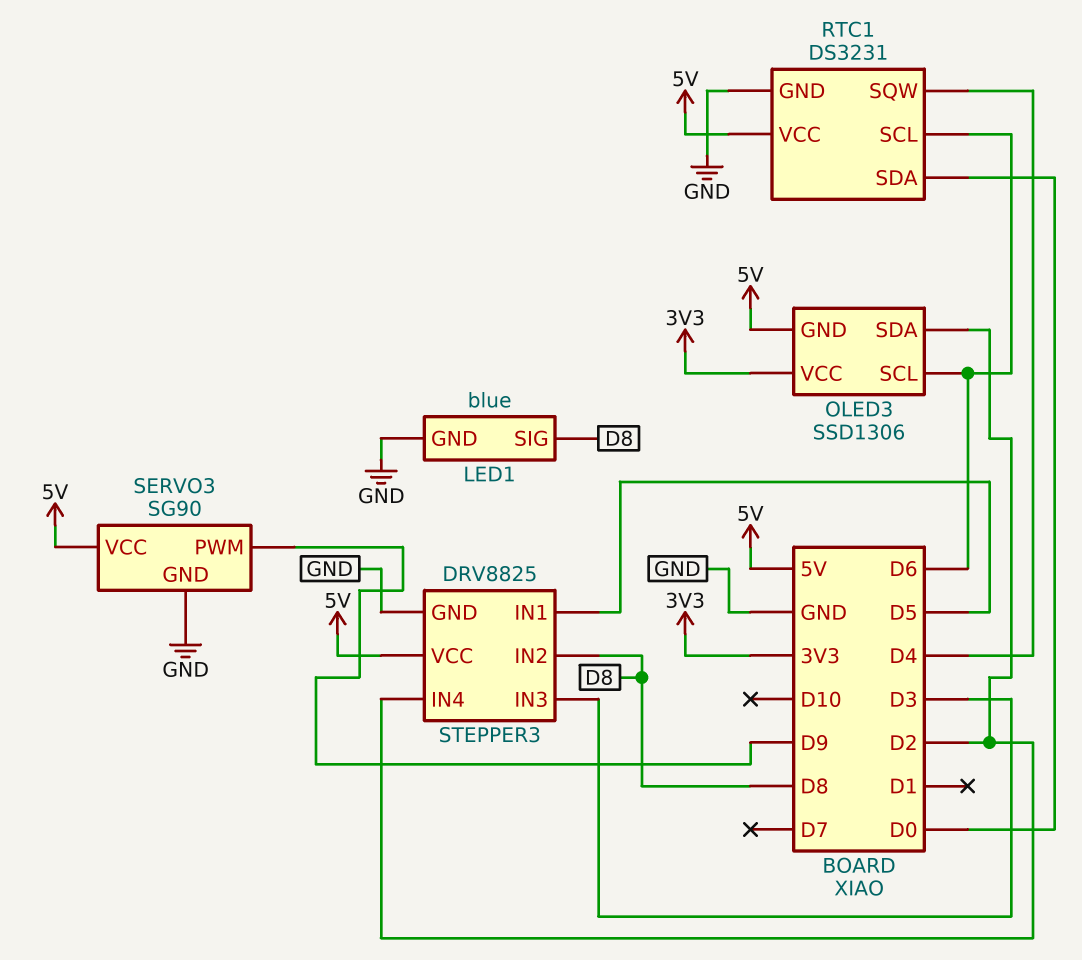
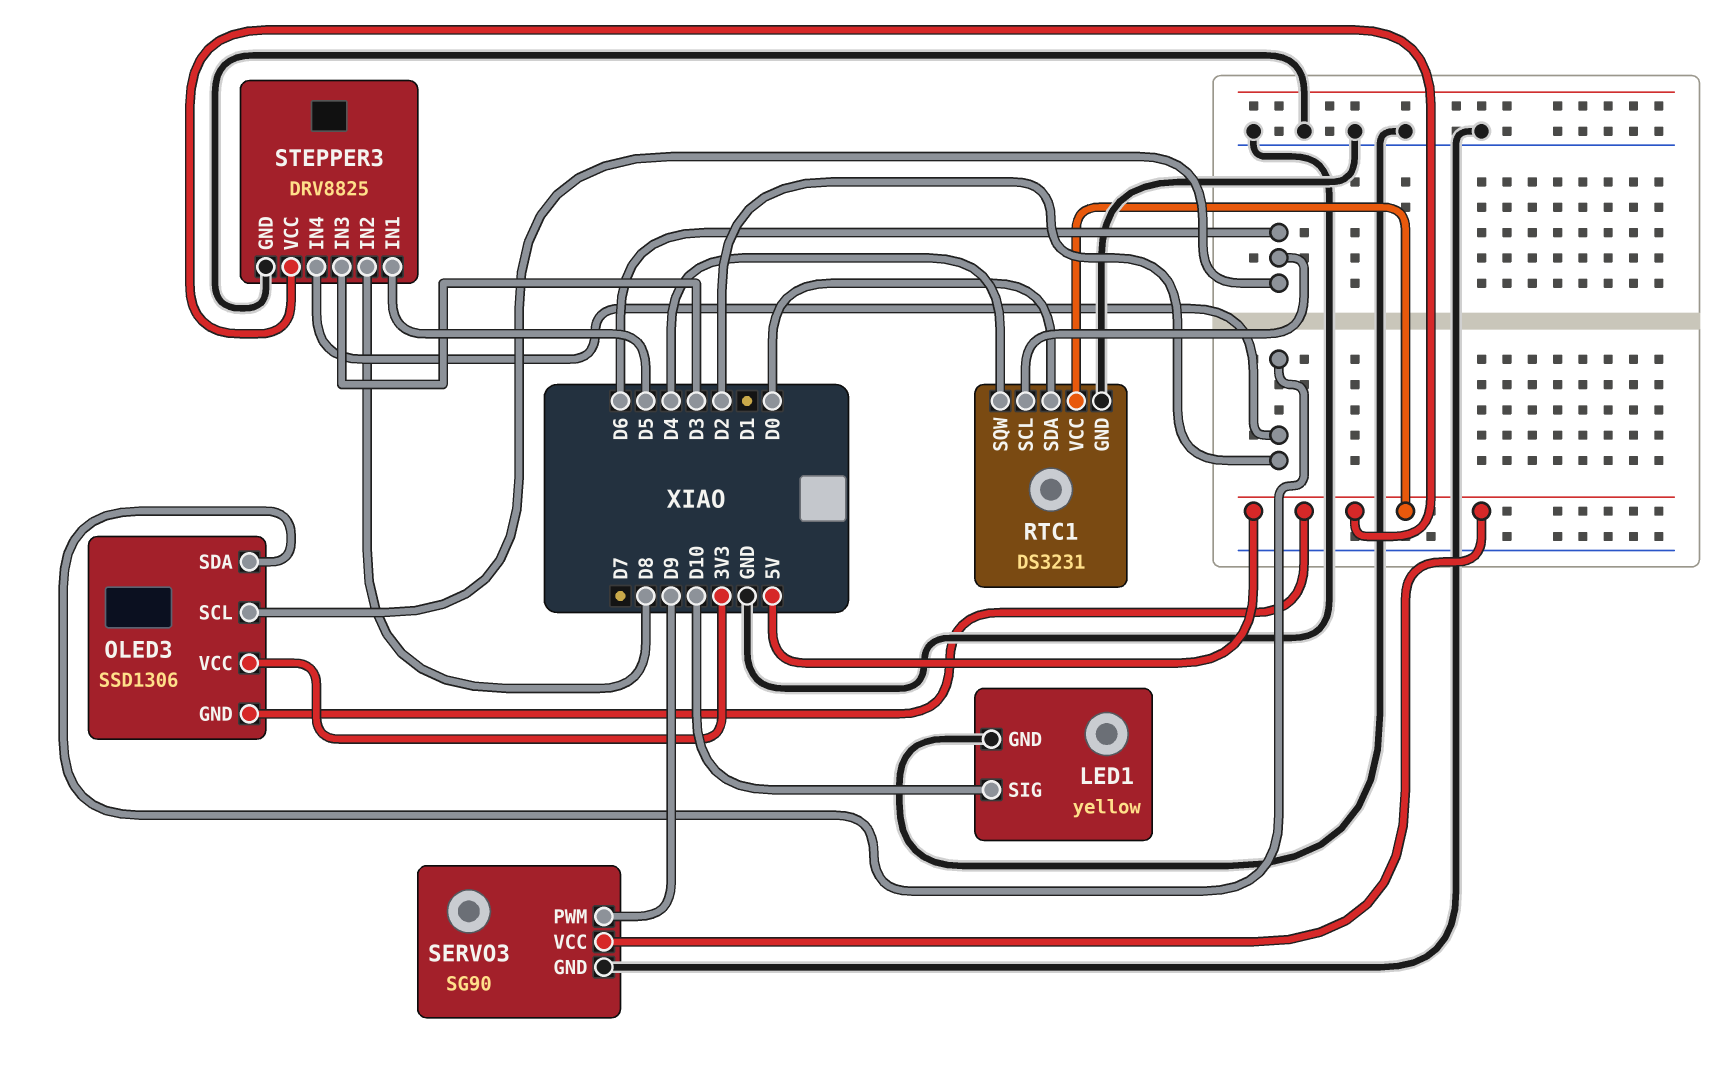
LED1: blue -> yellow
LED1 pin SIG: D8 -> D10

